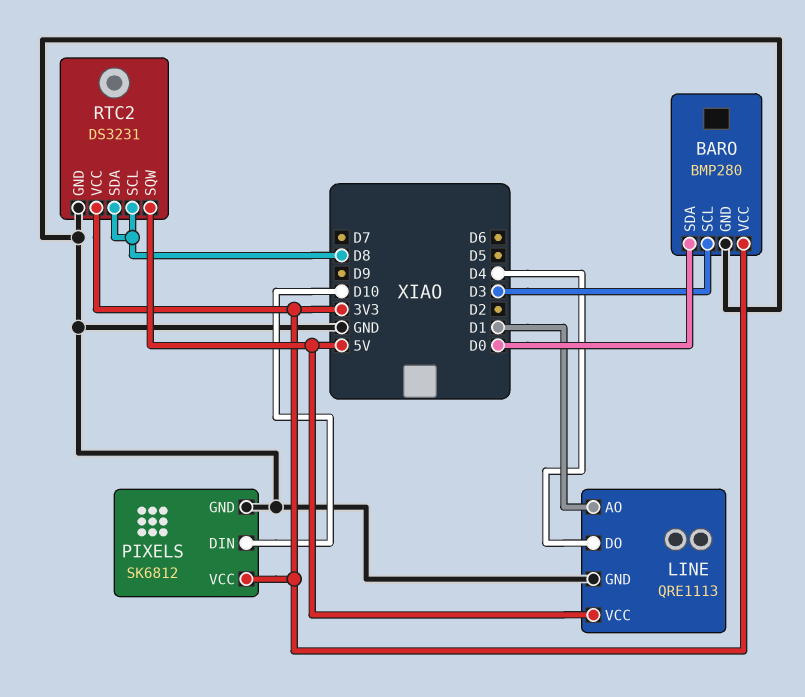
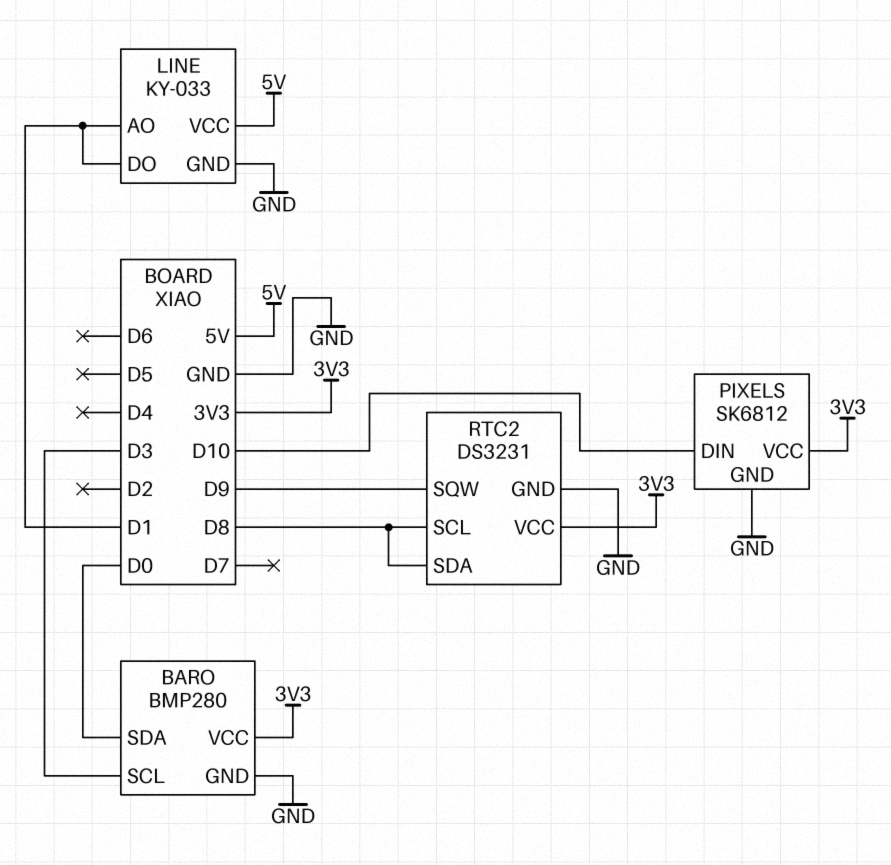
LINE: QRE1113 -> KY-033
LINE pin DO: D4 -> D1
RTC2 pin SQW: 5V -> D9

